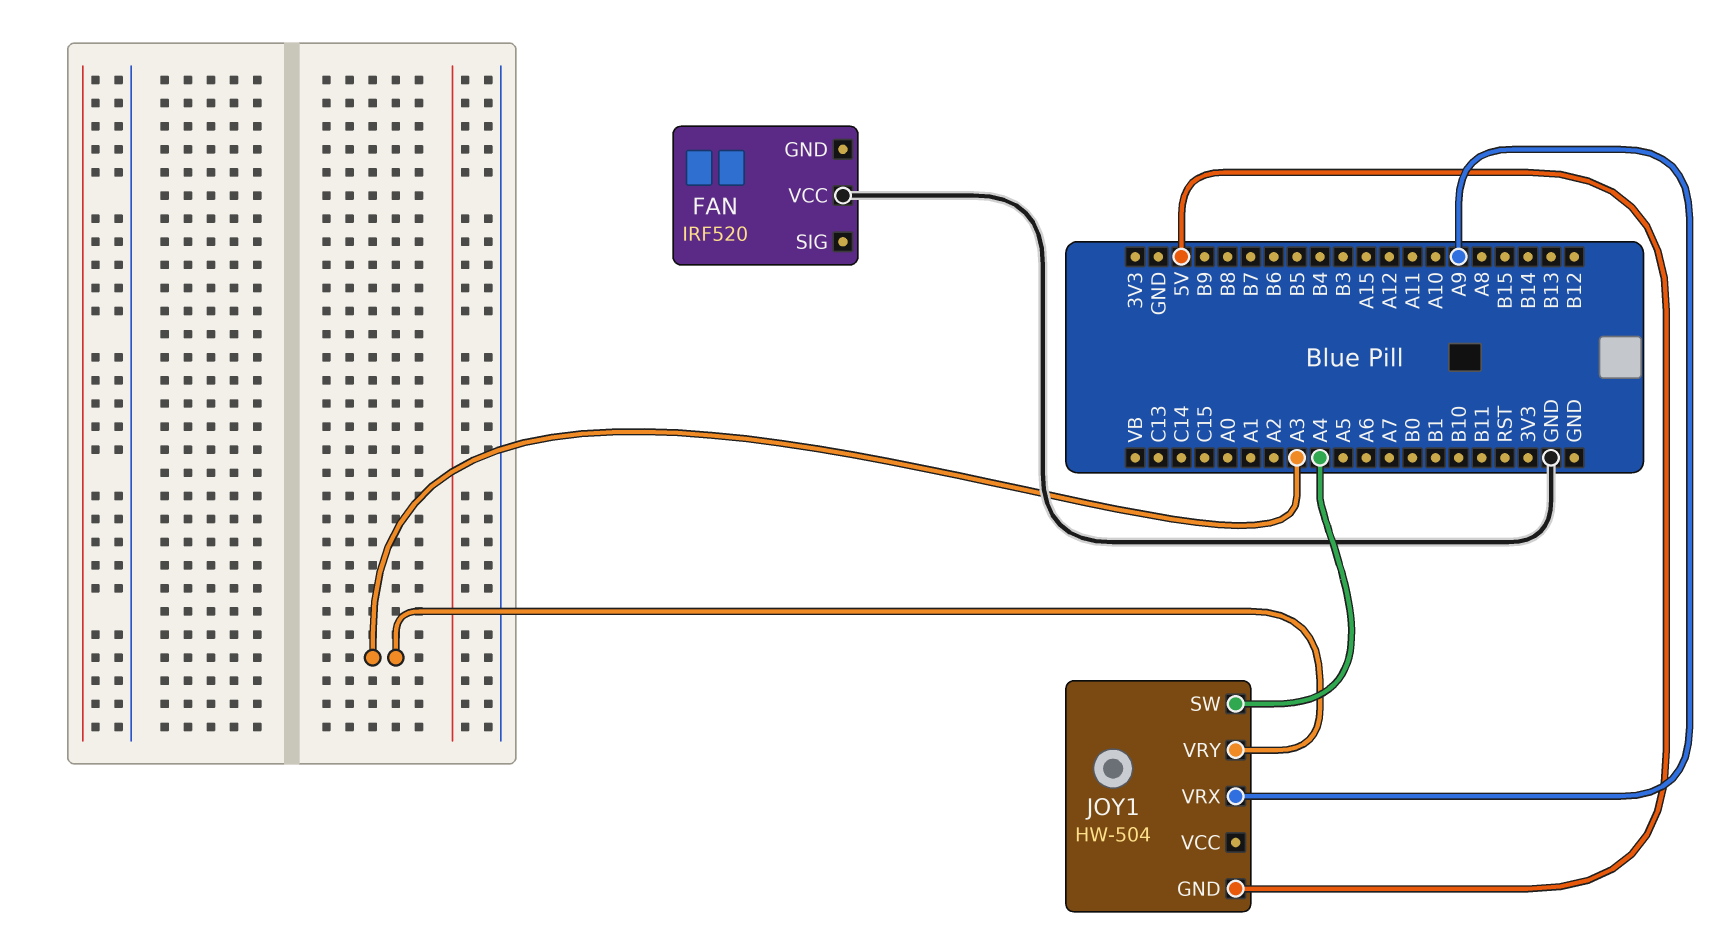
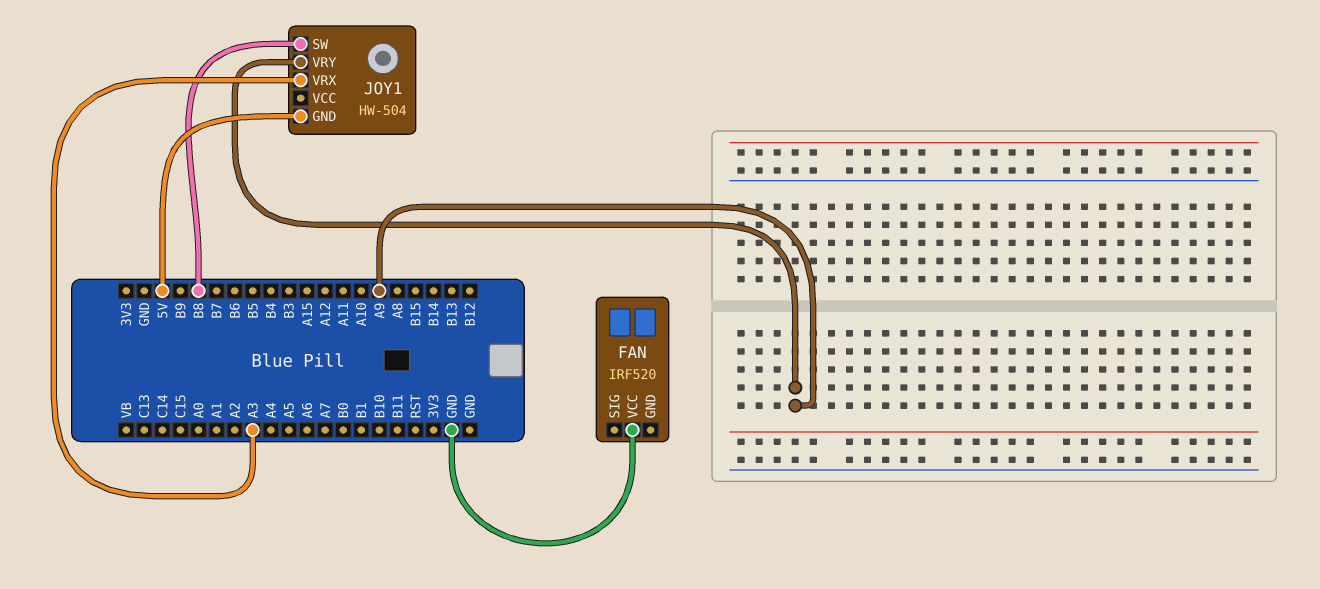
JOY1 pin SW: A4 -> B8
JOY1 pin VRX: A9 -> A3
JOY1 pin VRY: A3 -> A9

